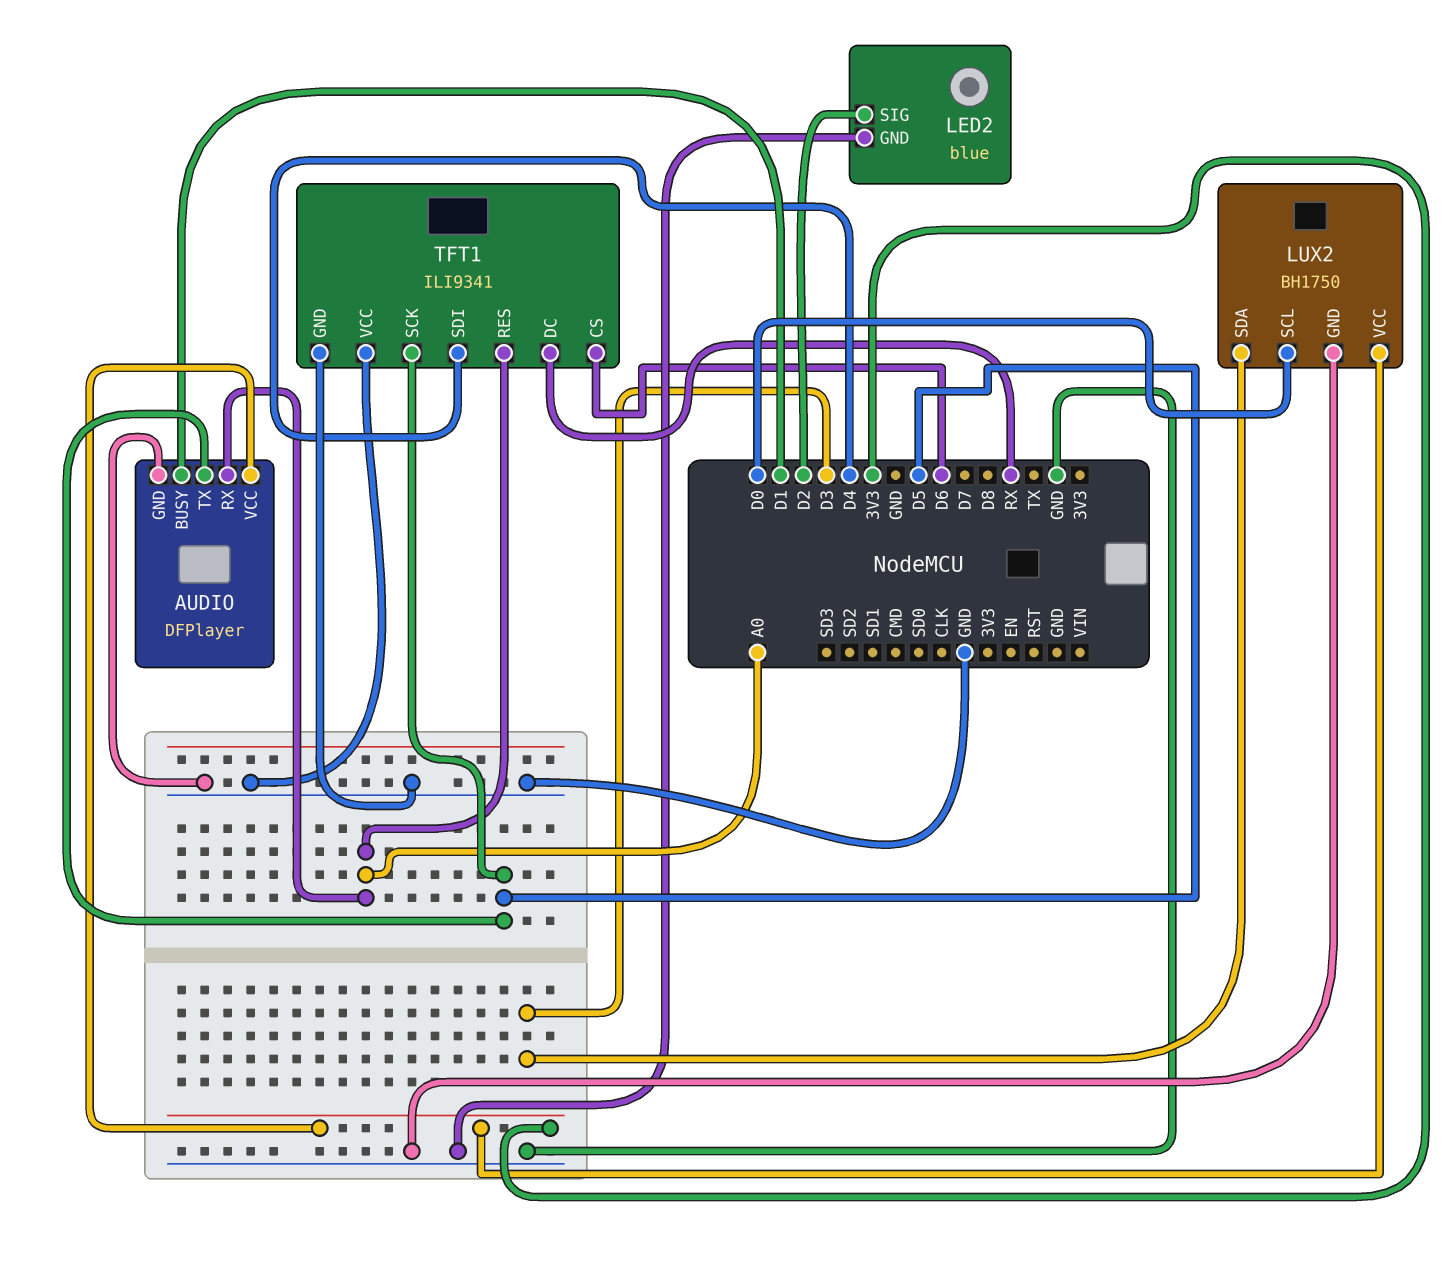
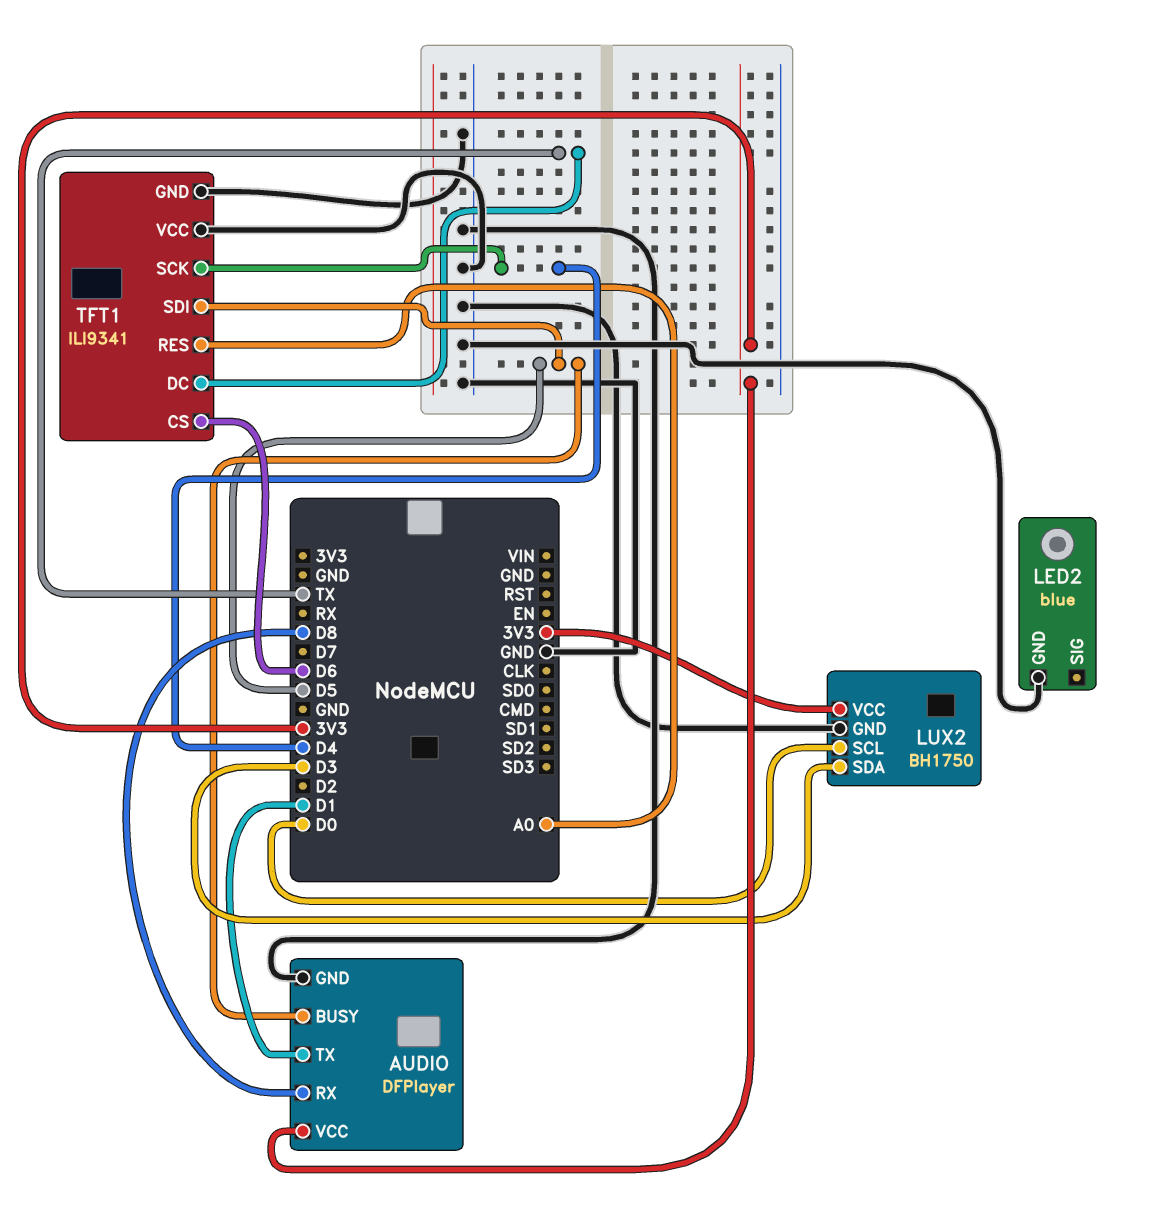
AUDIO pin BUSY: D1 -> D5
AUDIO pin RX: A0 -> D8
AUDIO pin TX: D5 -> D1
LED2 pin SIG: D2 -> none
TFT1 pin DC: RX -> TX
TFT1 pin SCK: D5 -> D4
TFT1 pin SDI: D4 -> D5

